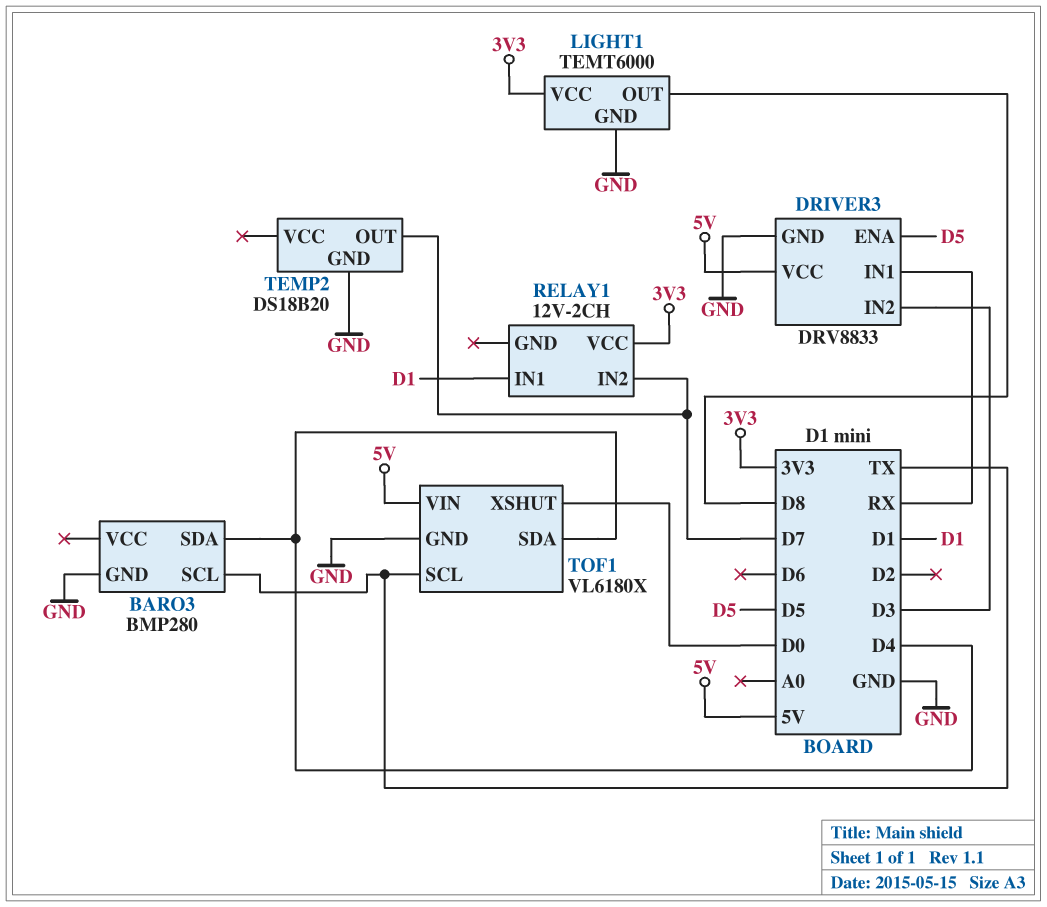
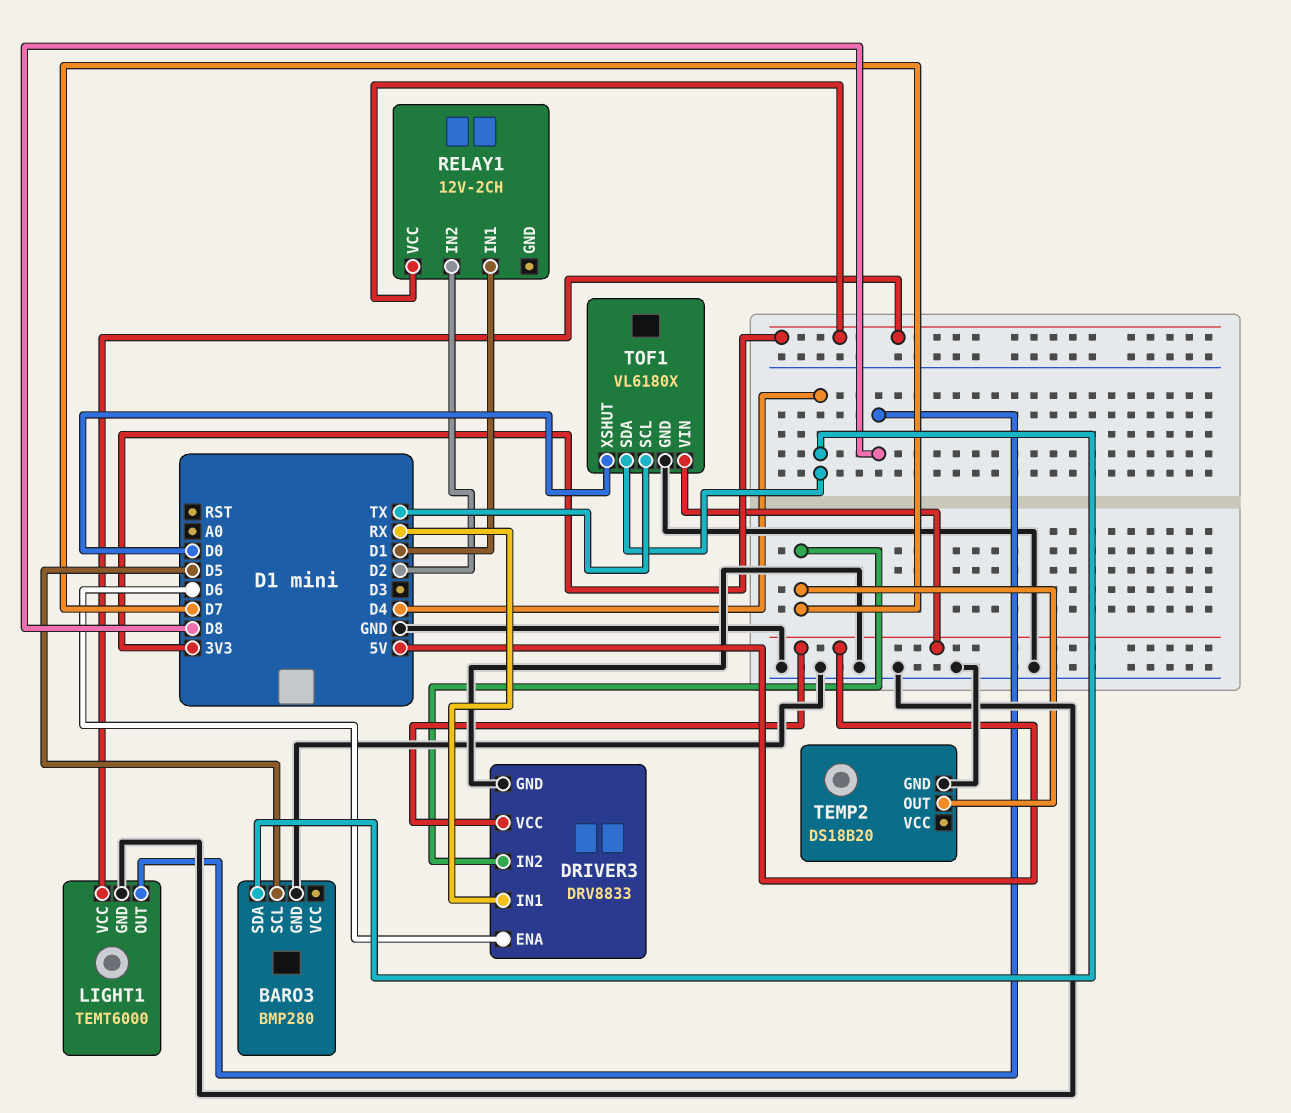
BARO3 pin SCL: TX -> D5
DRIVER3 pin ENA: D5 -> D6
DRIVER3 pin IN2: D3 -> D7
RELAY1 pin IN2: D7 -> D2

